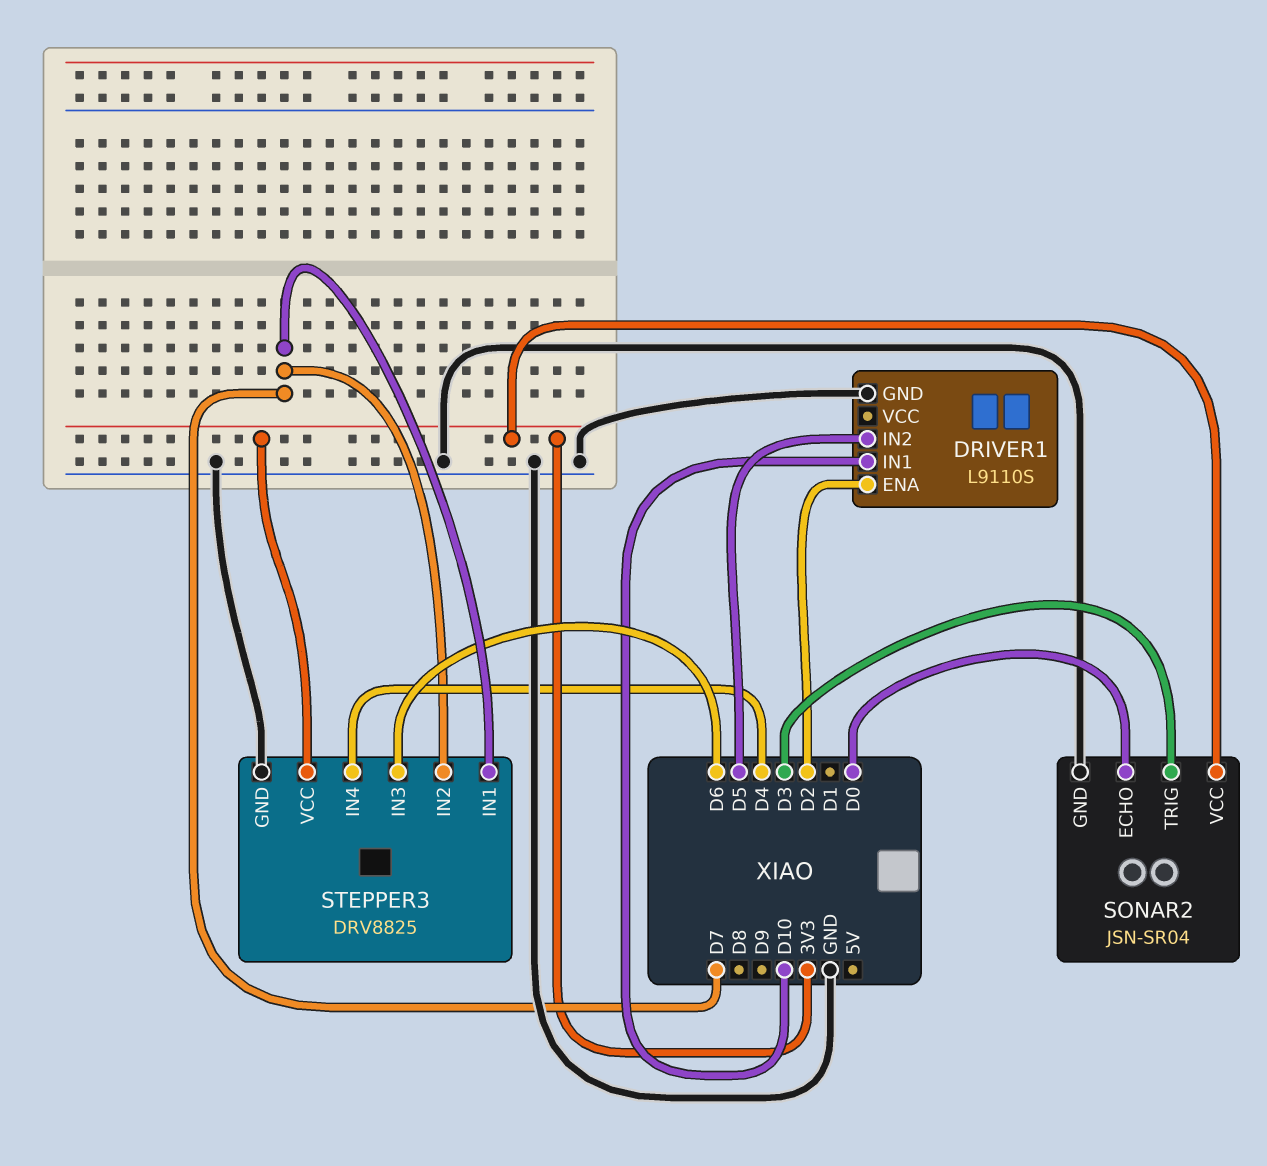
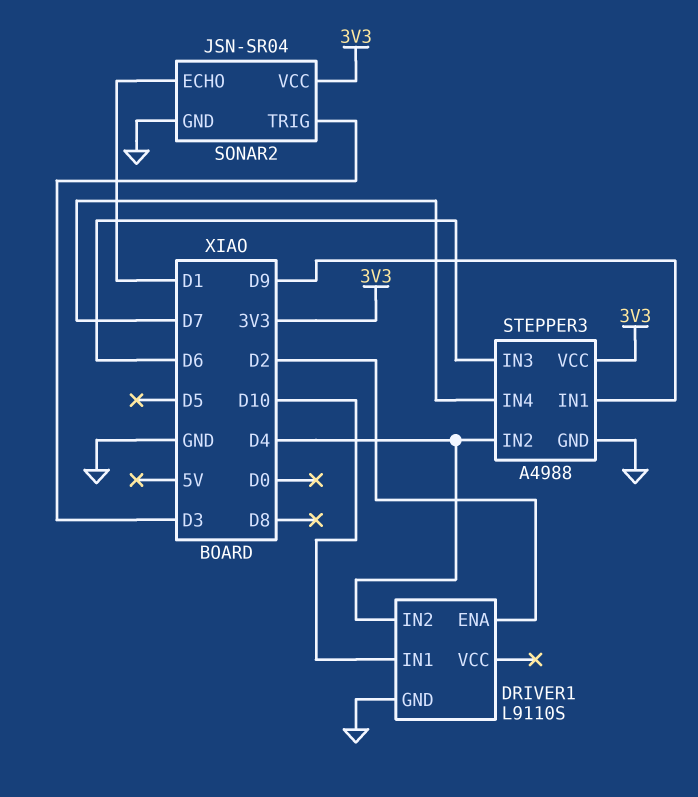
DRIVER1 pin IN2: D5 -> D4
SONAR2 pin ECHO: D0 -> D1
STEPPER3: DRV8825 -> A4988
STEPPER3 pin IN1: D7 -> D9
STEPPER3 pin IN2: D7 -> D4
STEPPER3 pin IN4: D4 -> D7

